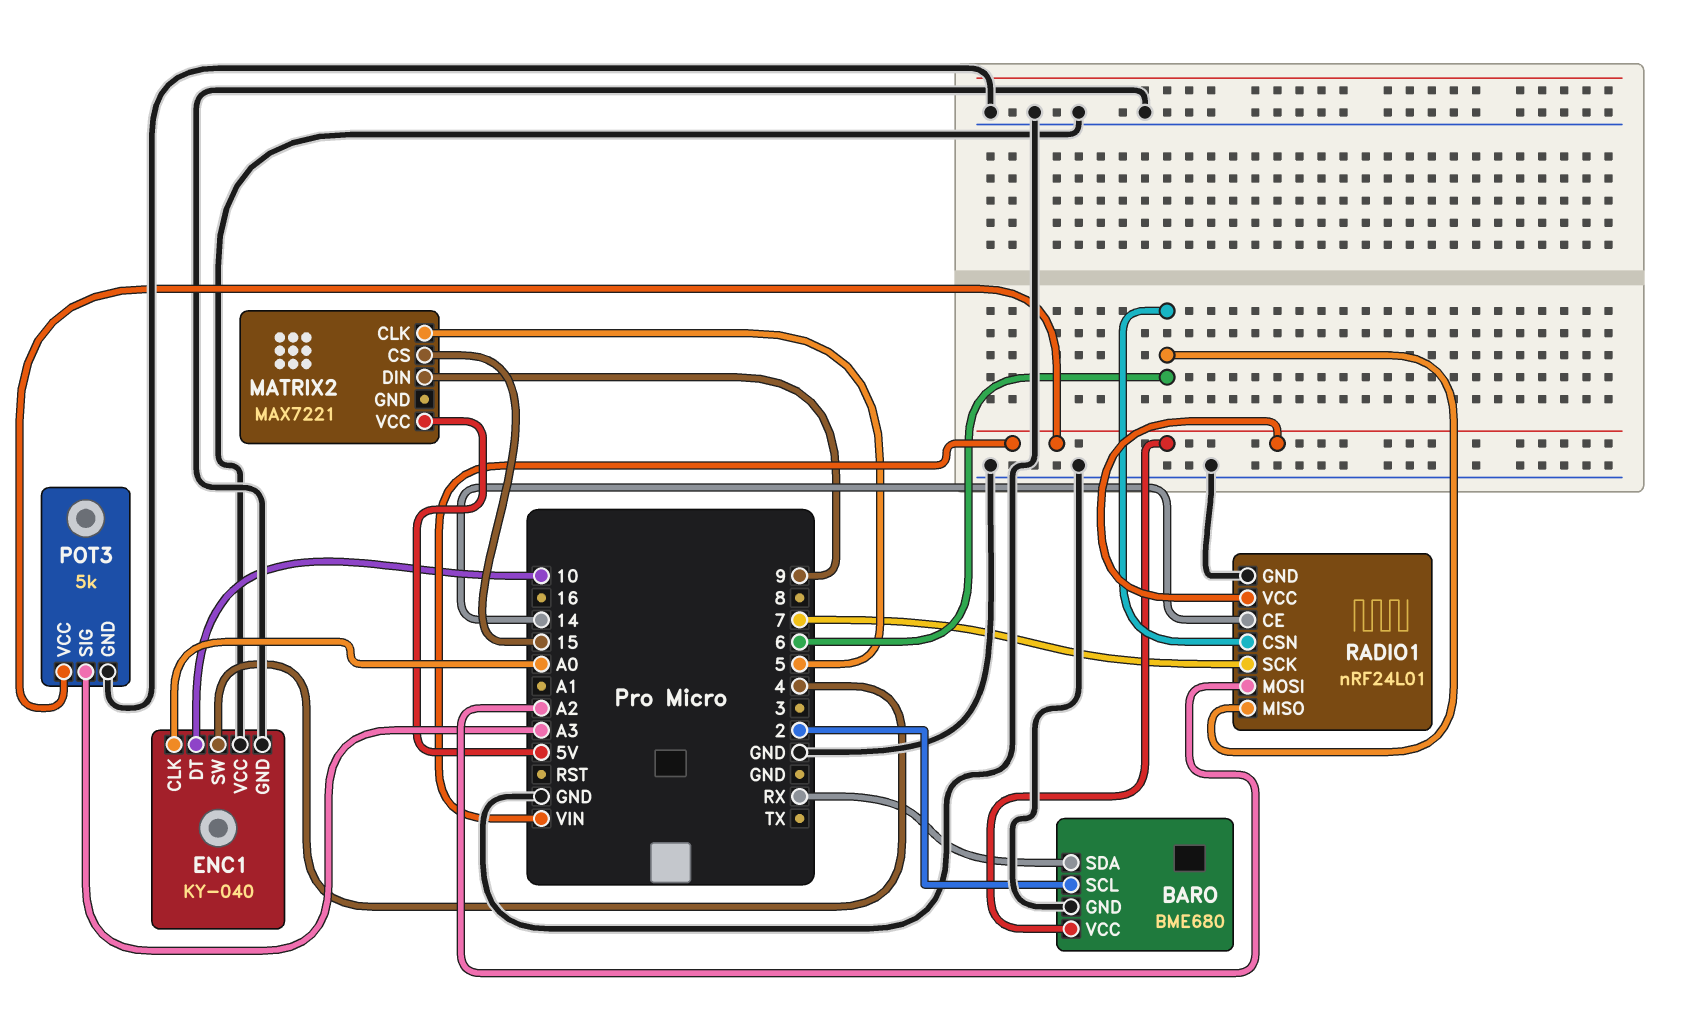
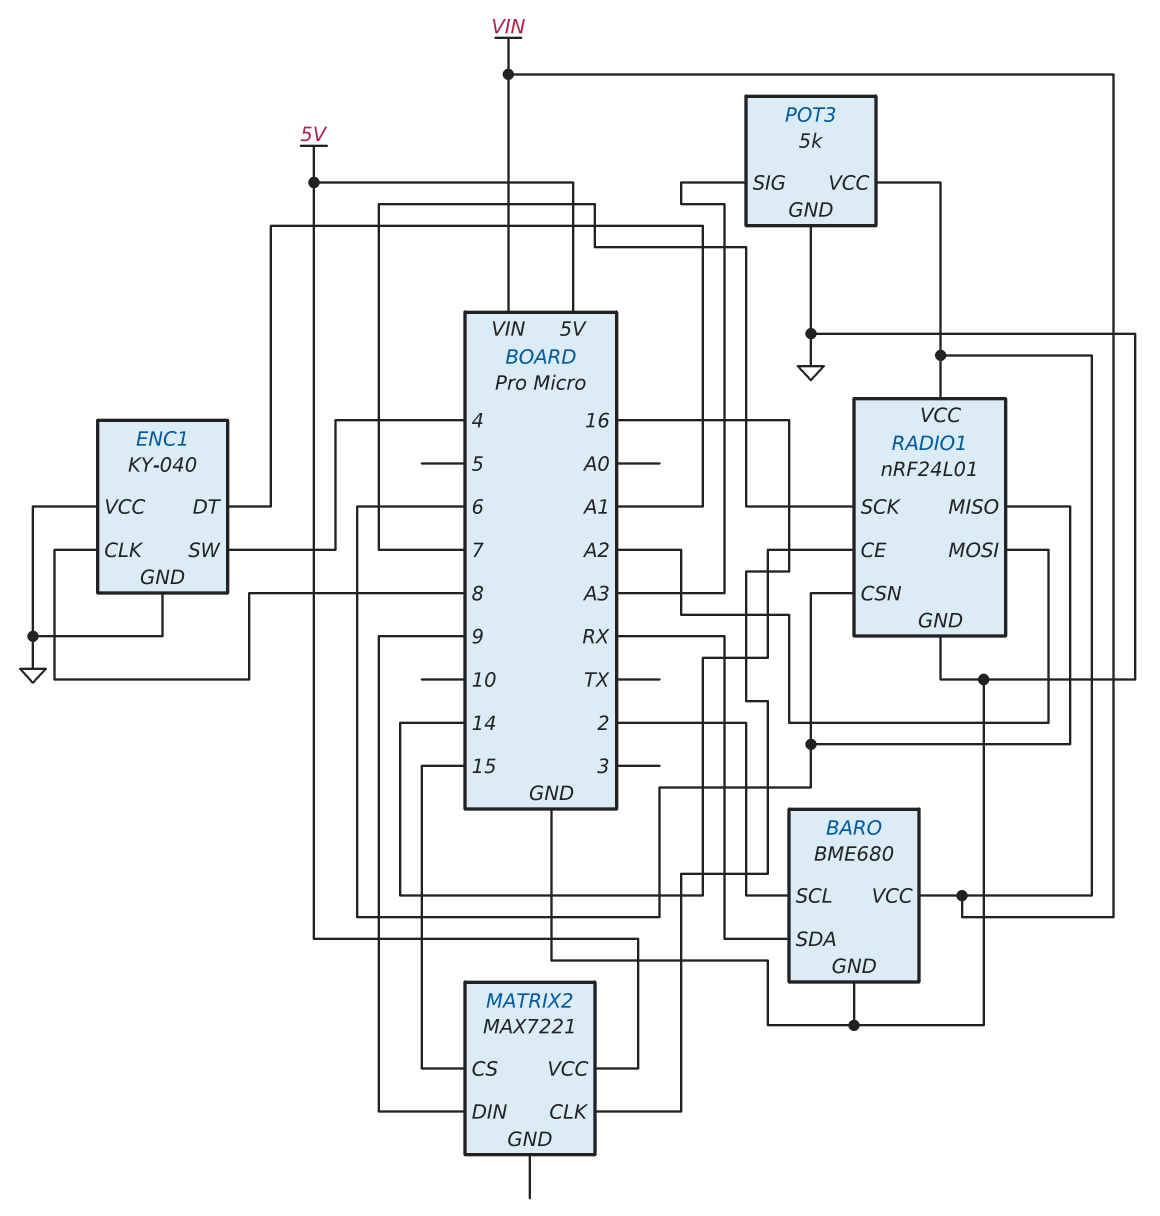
ENC1 pin CLK: A0 -> 8
ENC1 pin DT: 10 -> A1
MATRIX2 pin CLK: 5 -> 16

